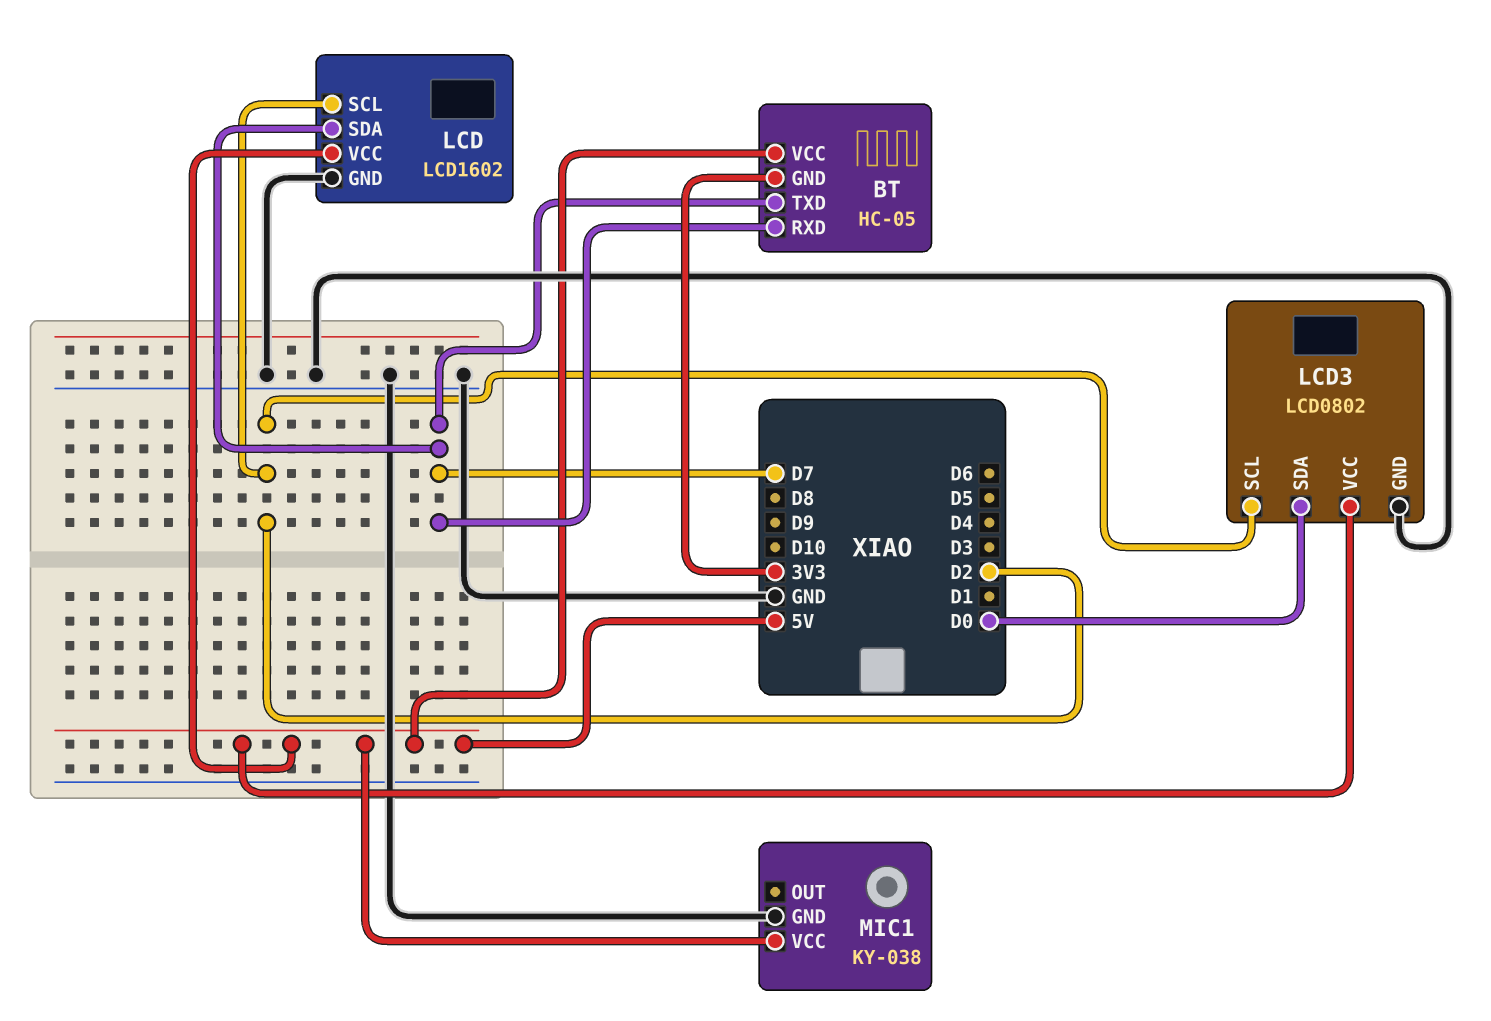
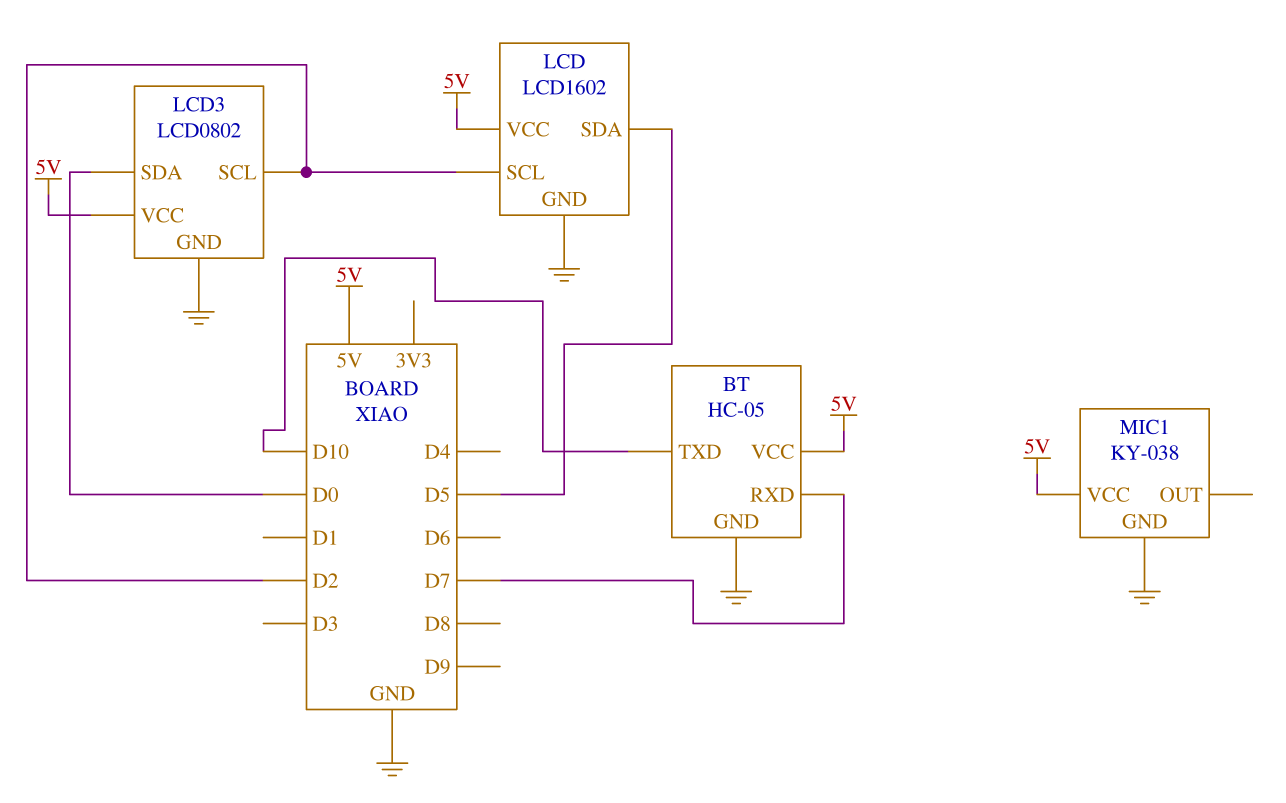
BT pin GND: 3V3 -> GND
BT pin TXD: D7 -> D10
LCD pin SDA: D7 -> D5

